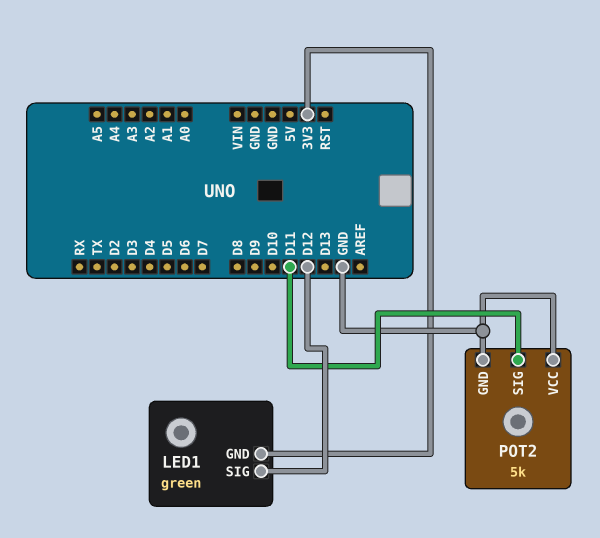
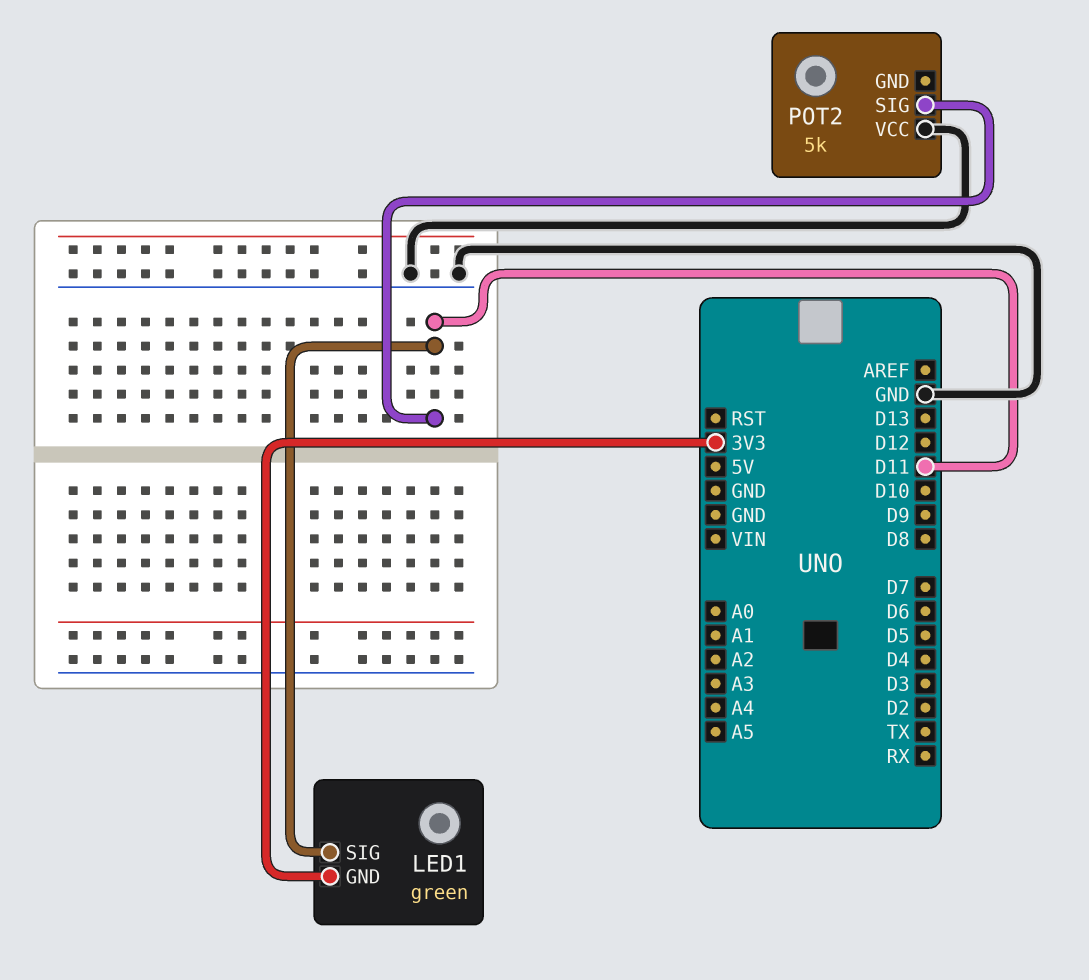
LED1 pin SIG: D12 -> D11
POT2 pin GND: GND -> none

